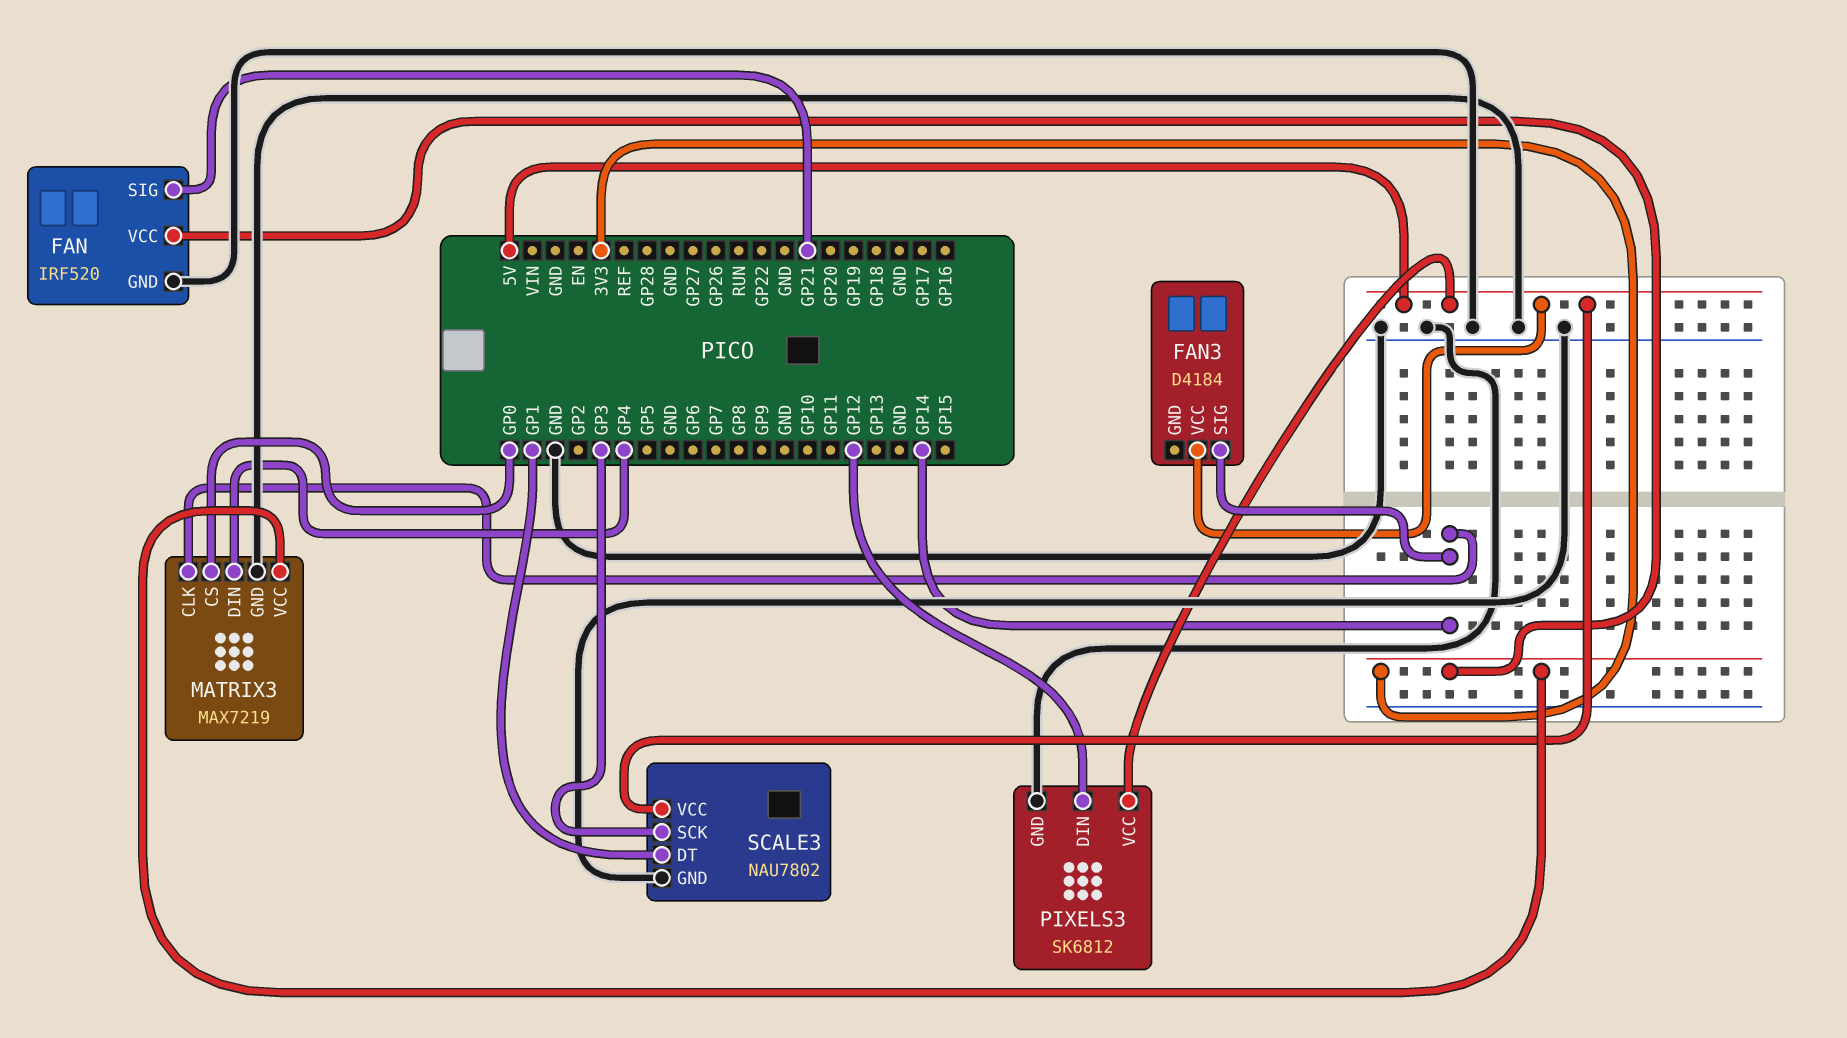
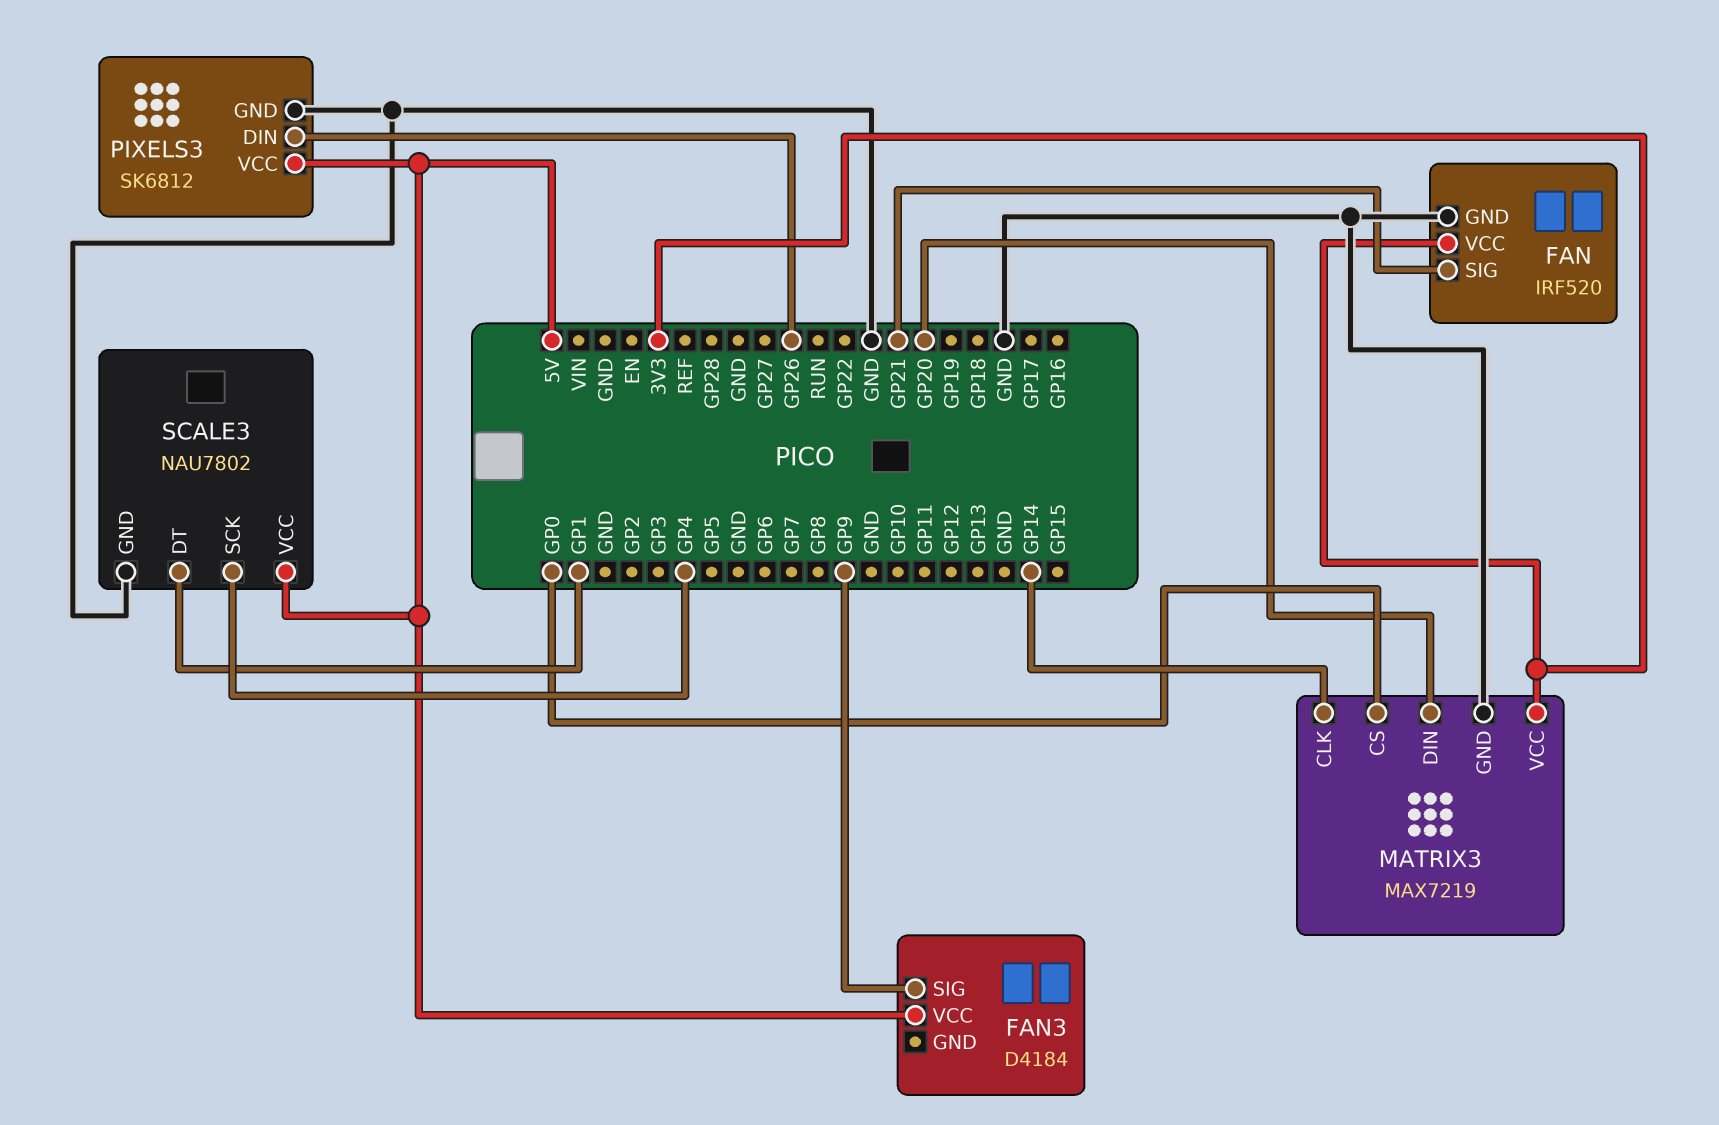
FAN3 pin SIG: GP14 -> GP9
MATRIX3 pin DIN: GP4 -> GP20
PIXELS3 pin DIN: GP12 -> GP26
SCALE3 pin SCK: GP3 -> GP4

